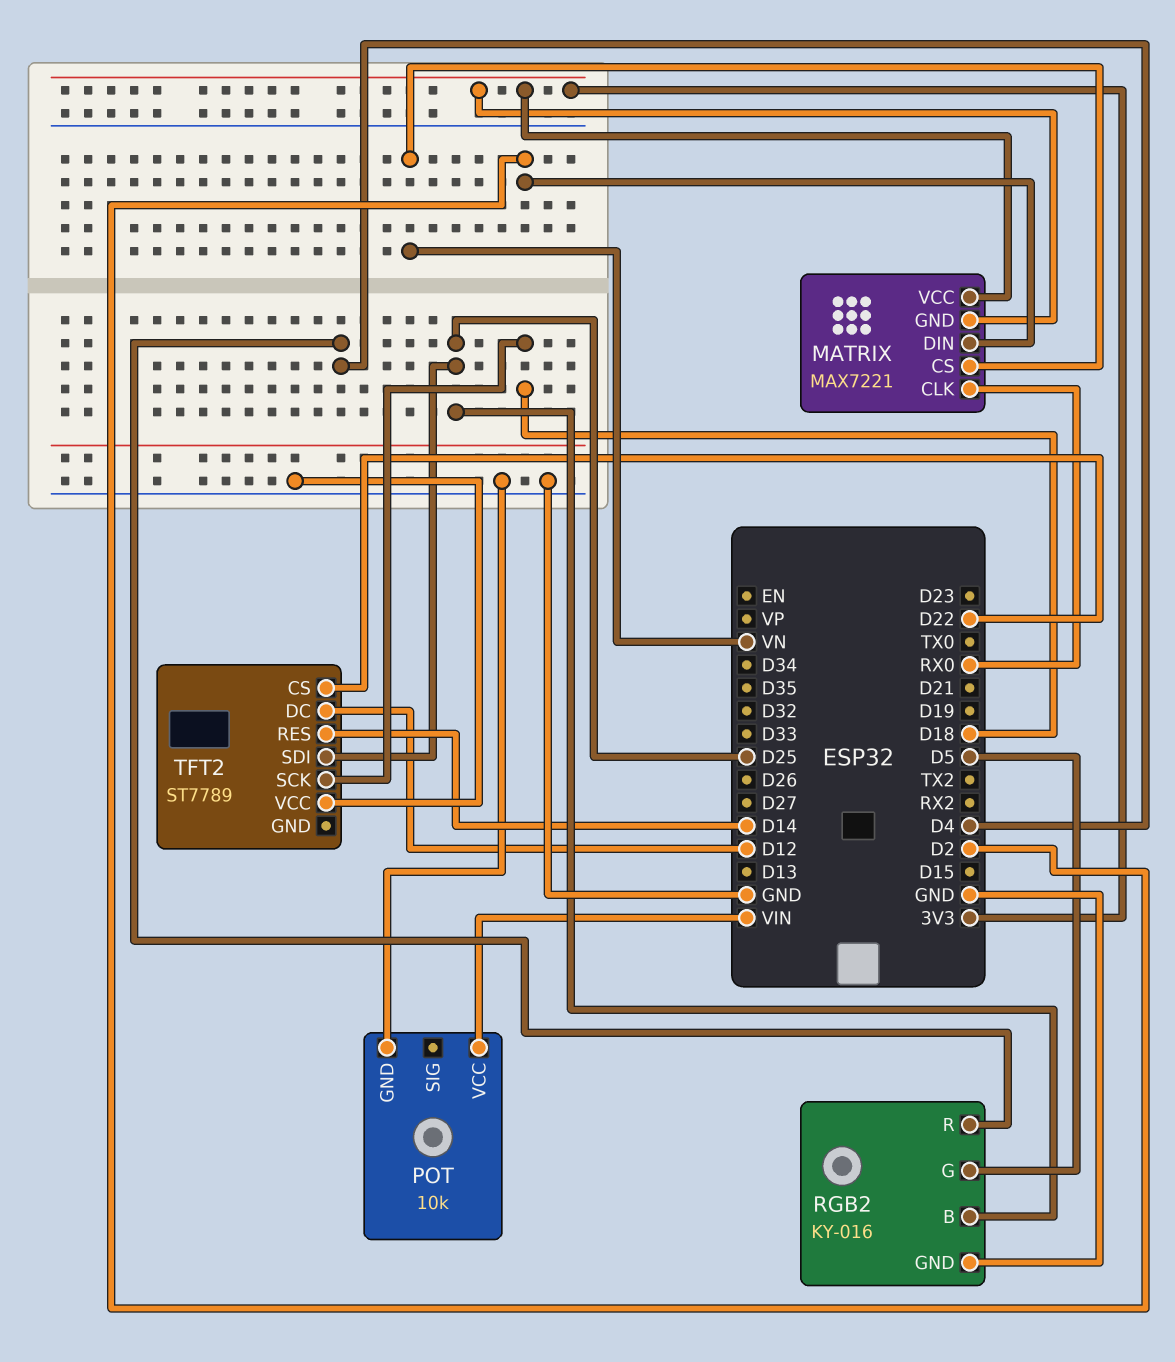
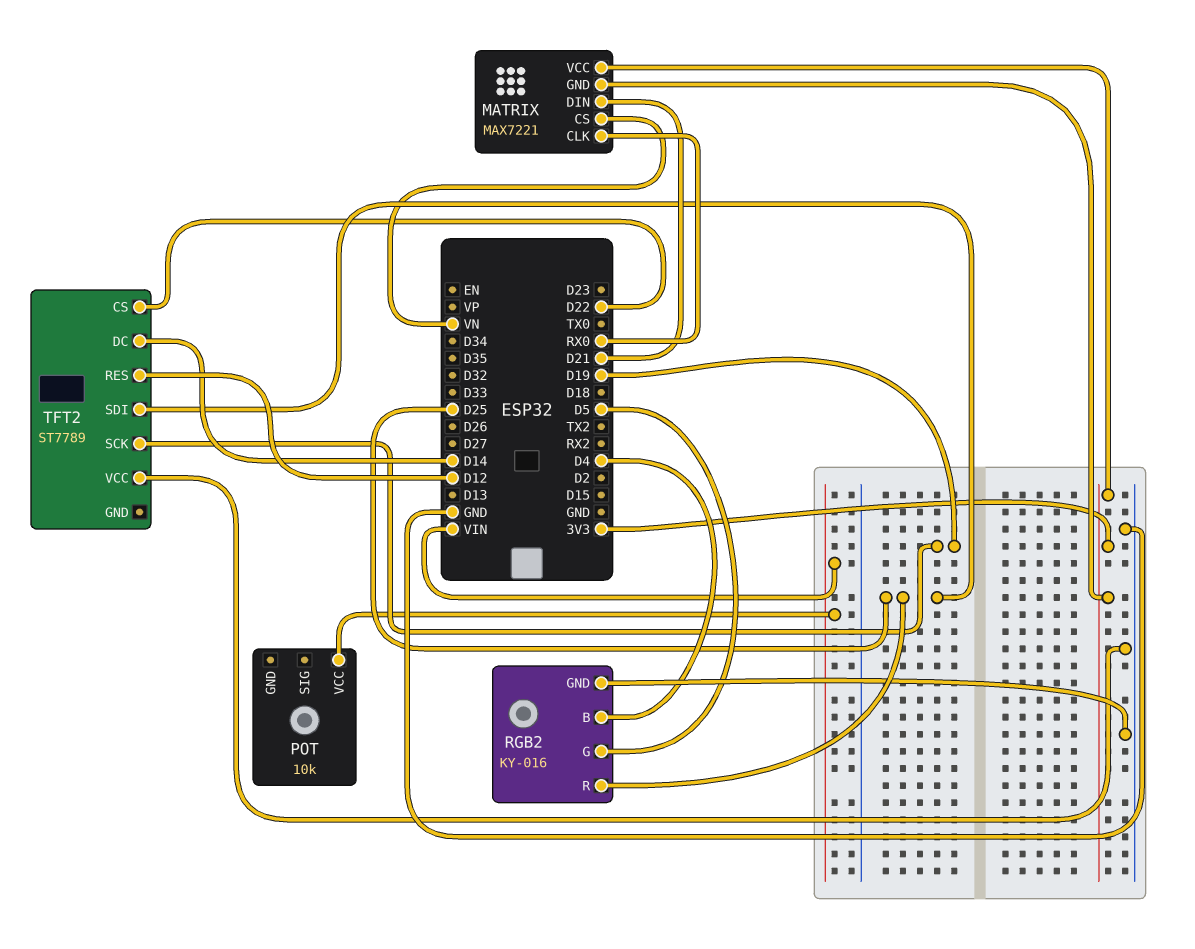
MATRIX pin DIN: D2 -> D21
POT pin GND: GND -> none
RGB2 pin B: D25 -> D4
RGB2 pin R: D4 -> D25
TFT2 pin DC: D12 -> D14
TFT2 pin RES: D14 -> D12
TFT2 pin SCK: D18 -> D19

